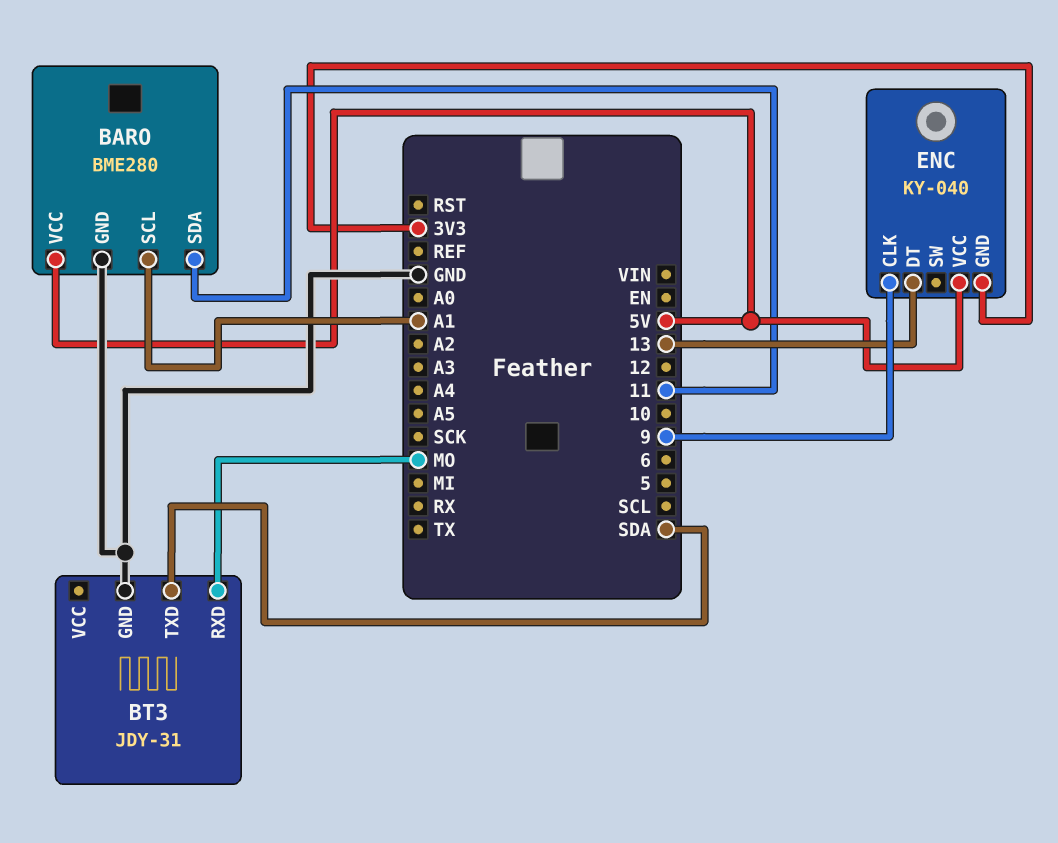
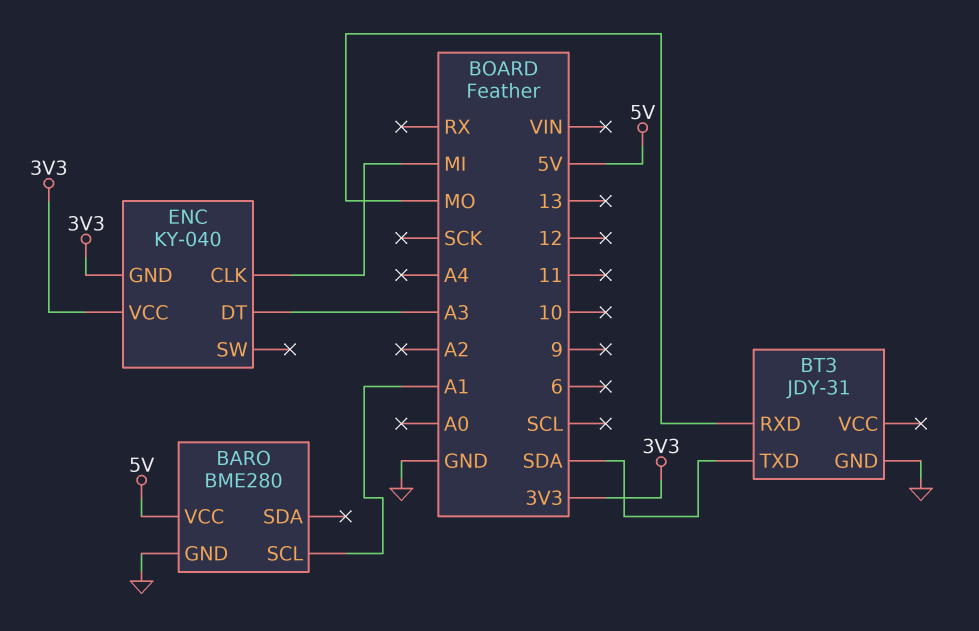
BARO pin SDA: 11 -> none
ENC pin CLK: 9 -> MI
ENC pin DT: 13 -> A3
ENC pin VCC: 5V -> 3V3

